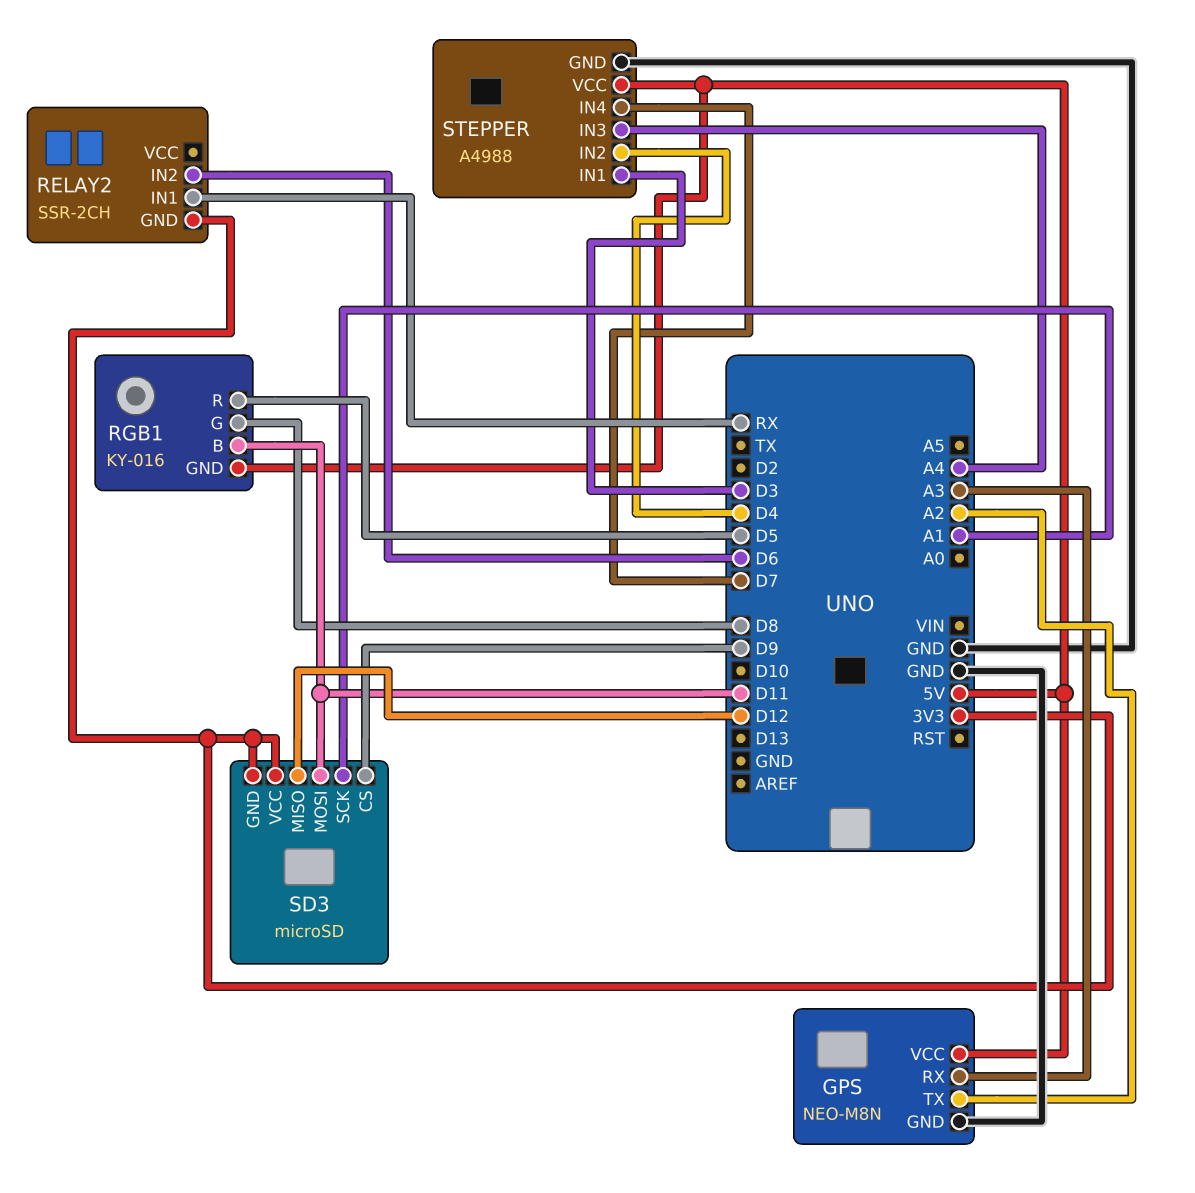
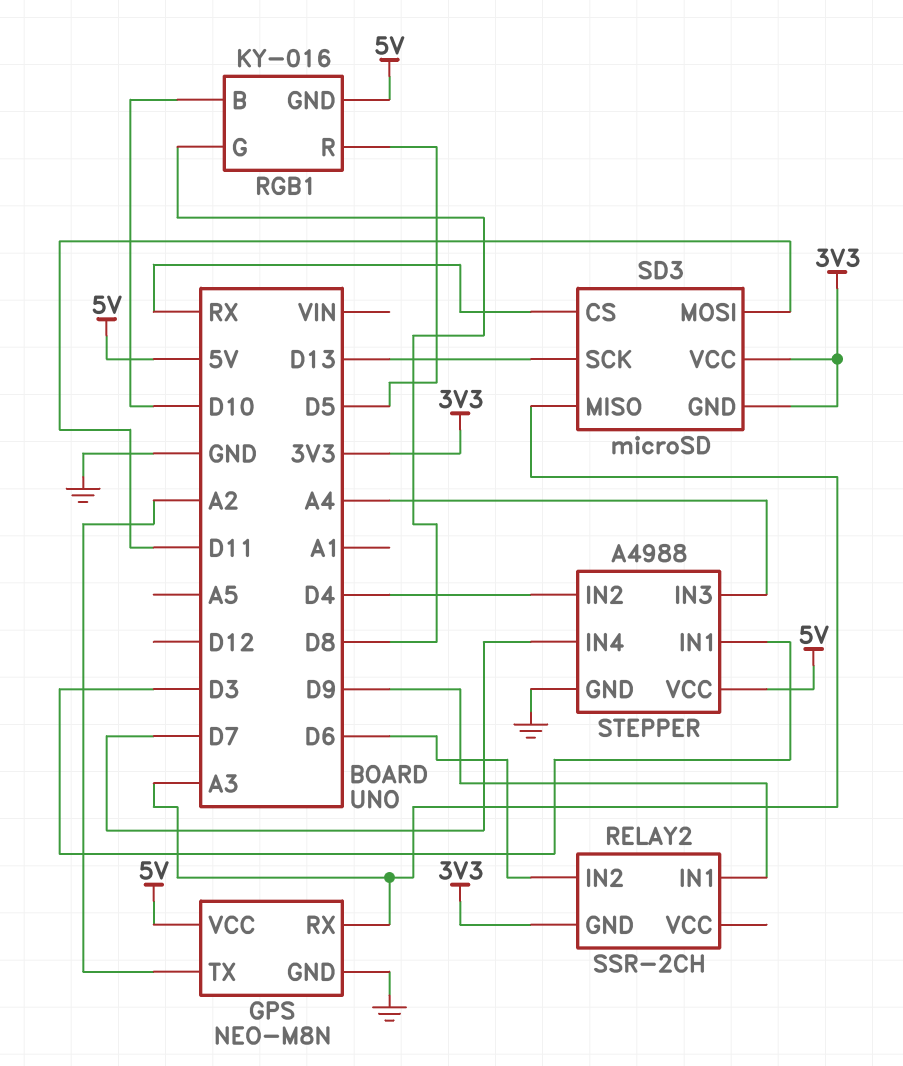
RELAY2 pin IN1: RX -> D9
RGB1 pin B: D11 -> D10
SD3 pin CS: D9 -> RX
SD3 pin MISO: D12 -> A3
SD3 pin SCK: A1 -> D13

